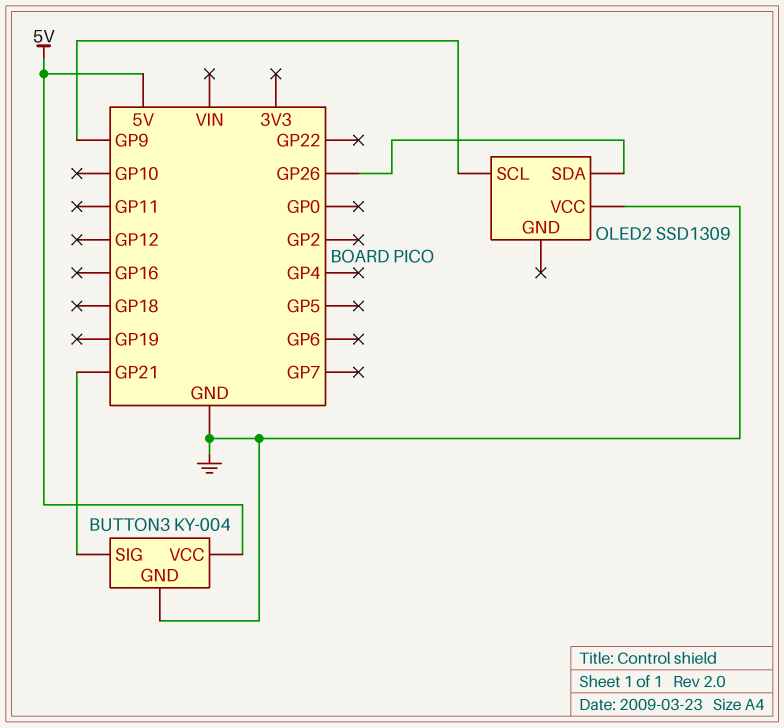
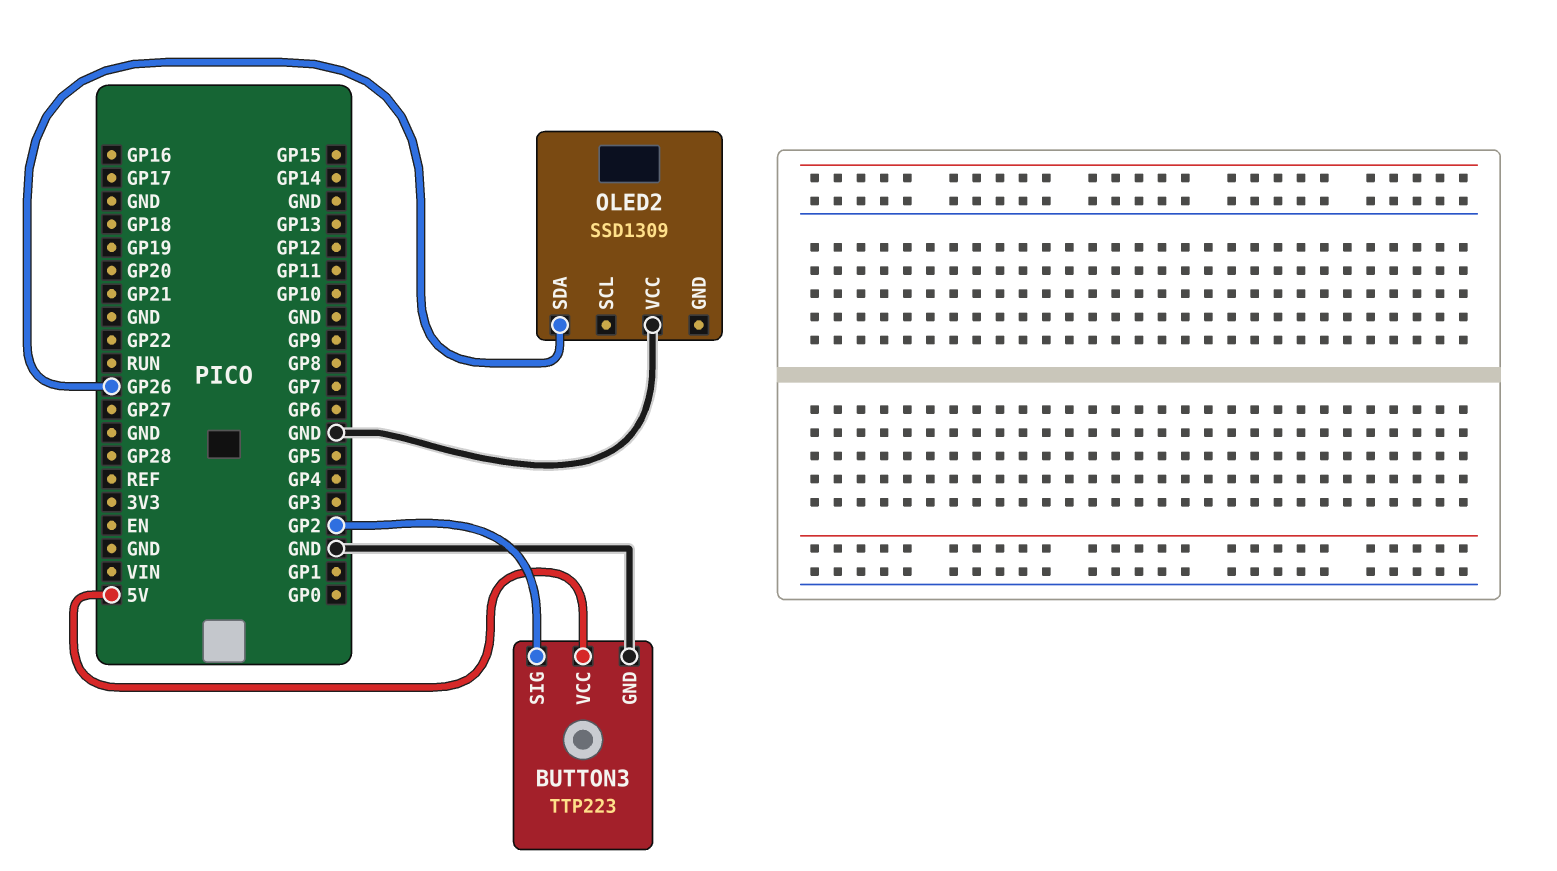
BUTTON3: KY-004 -> TTP223
BUTTON3 pin SIG: GP21 -> GP2
OLED2 pin SCL: GP9 -> none

